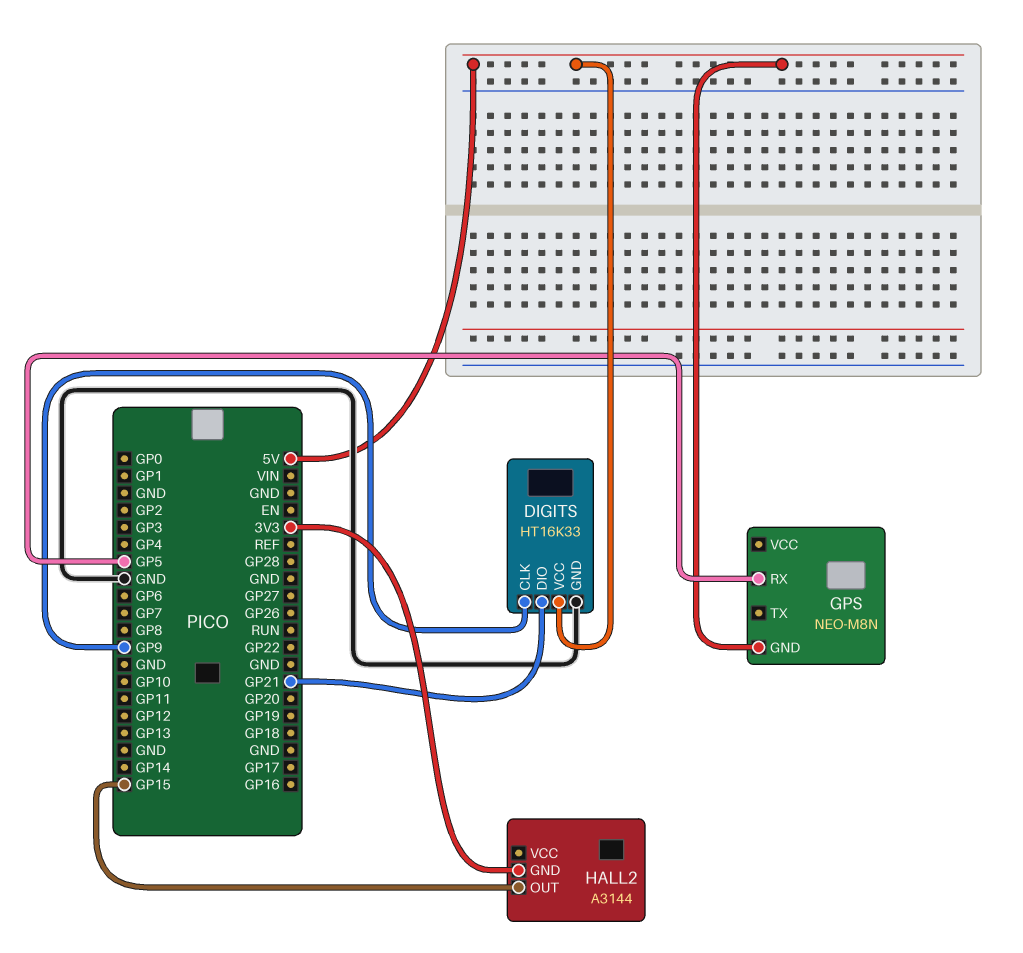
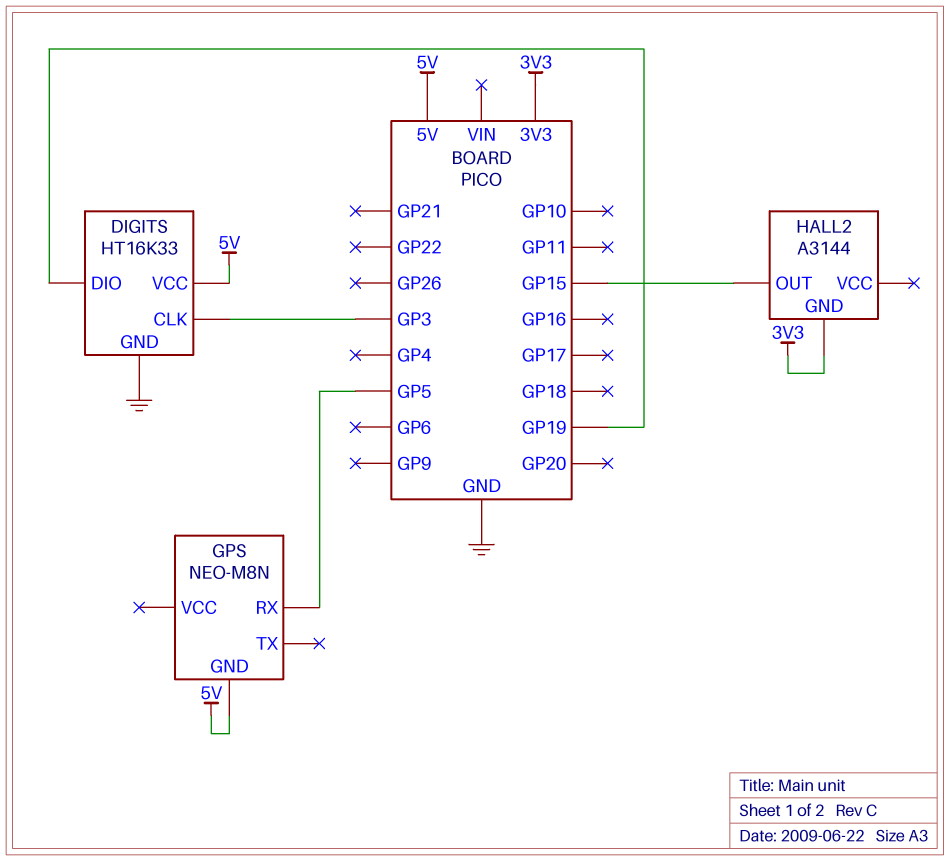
DIGITS pin CLK: GP9 -> GP3
DIGITS pin DIO: GP21 -> GP19

